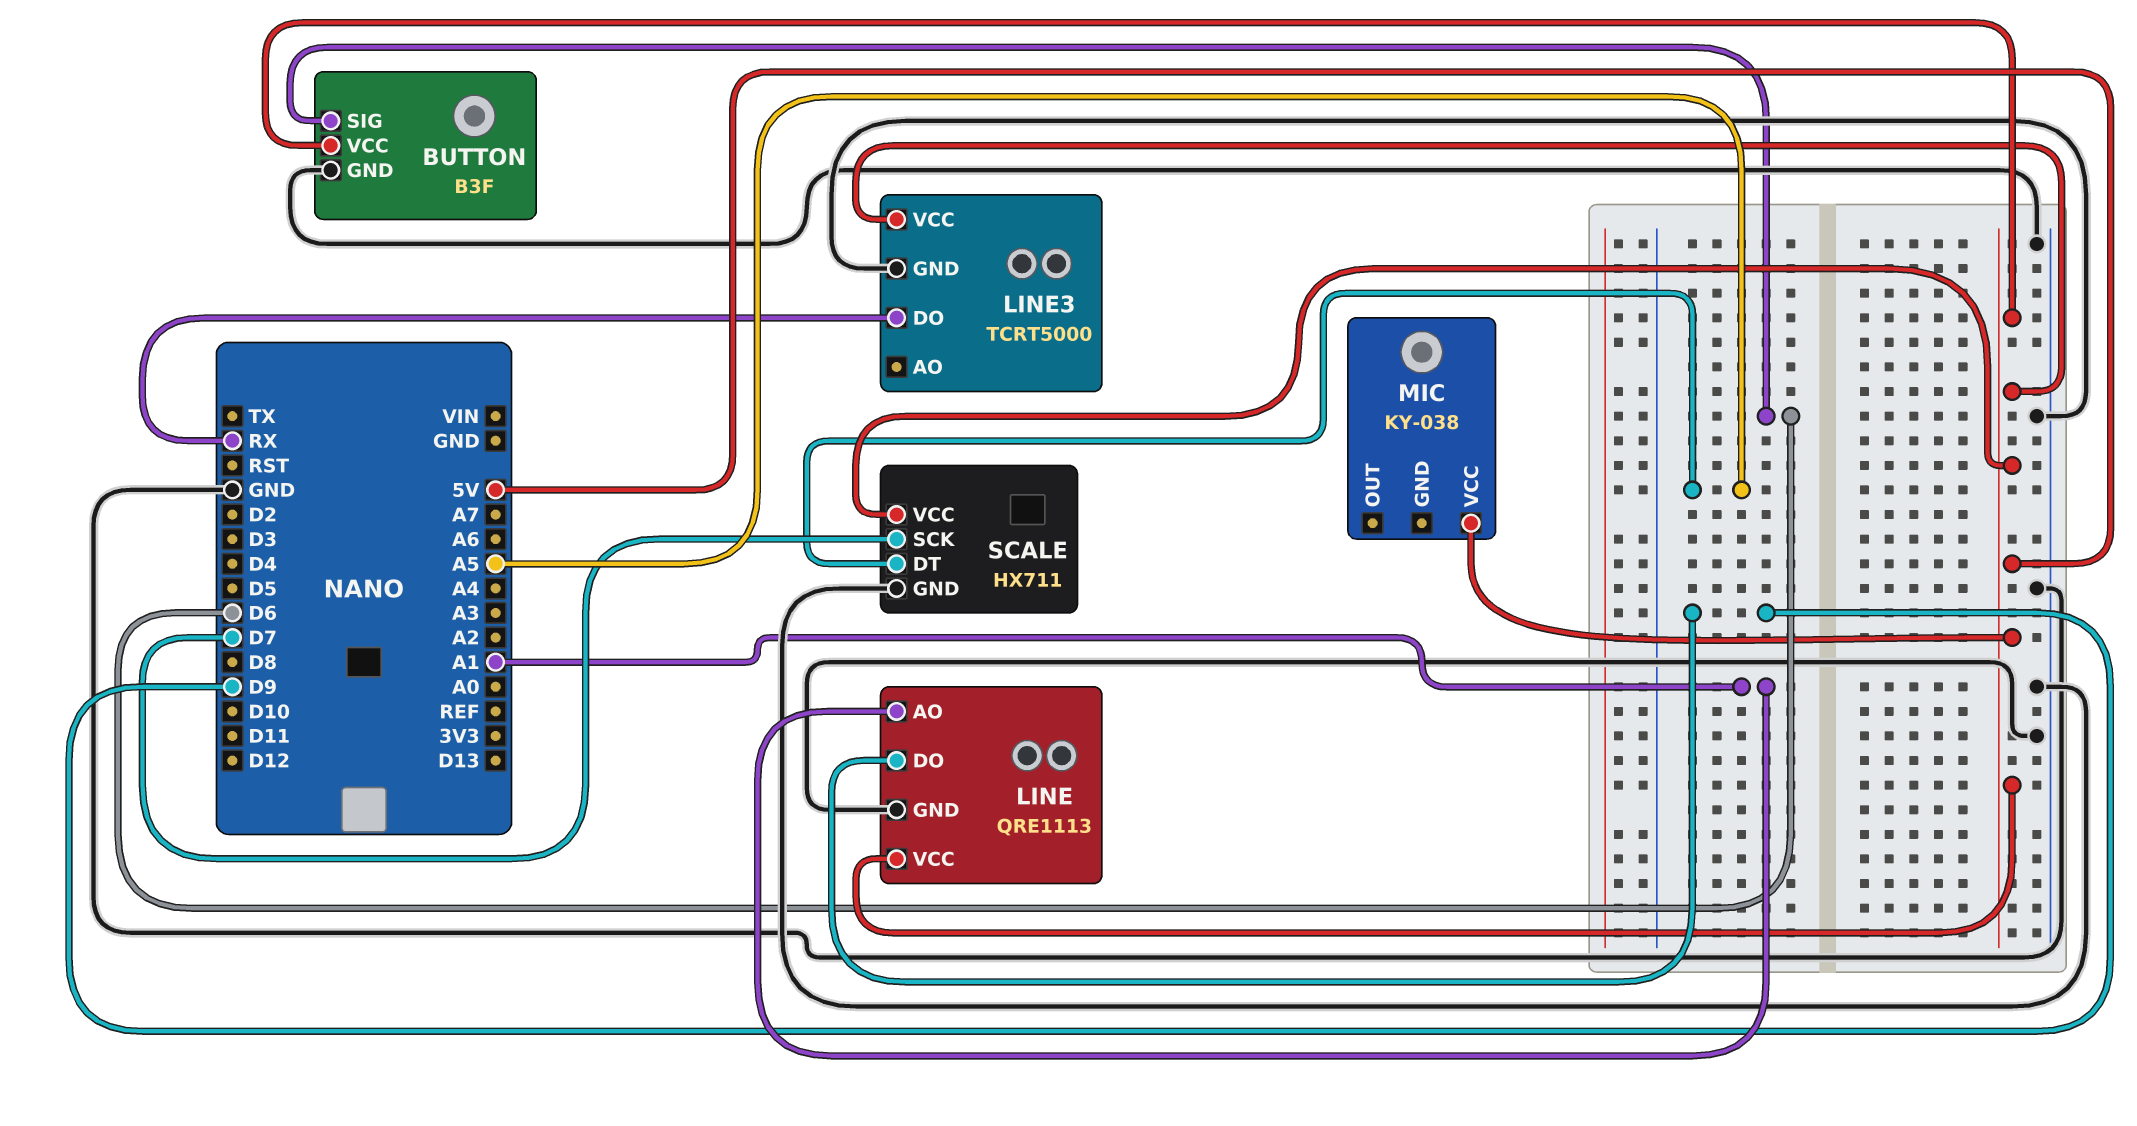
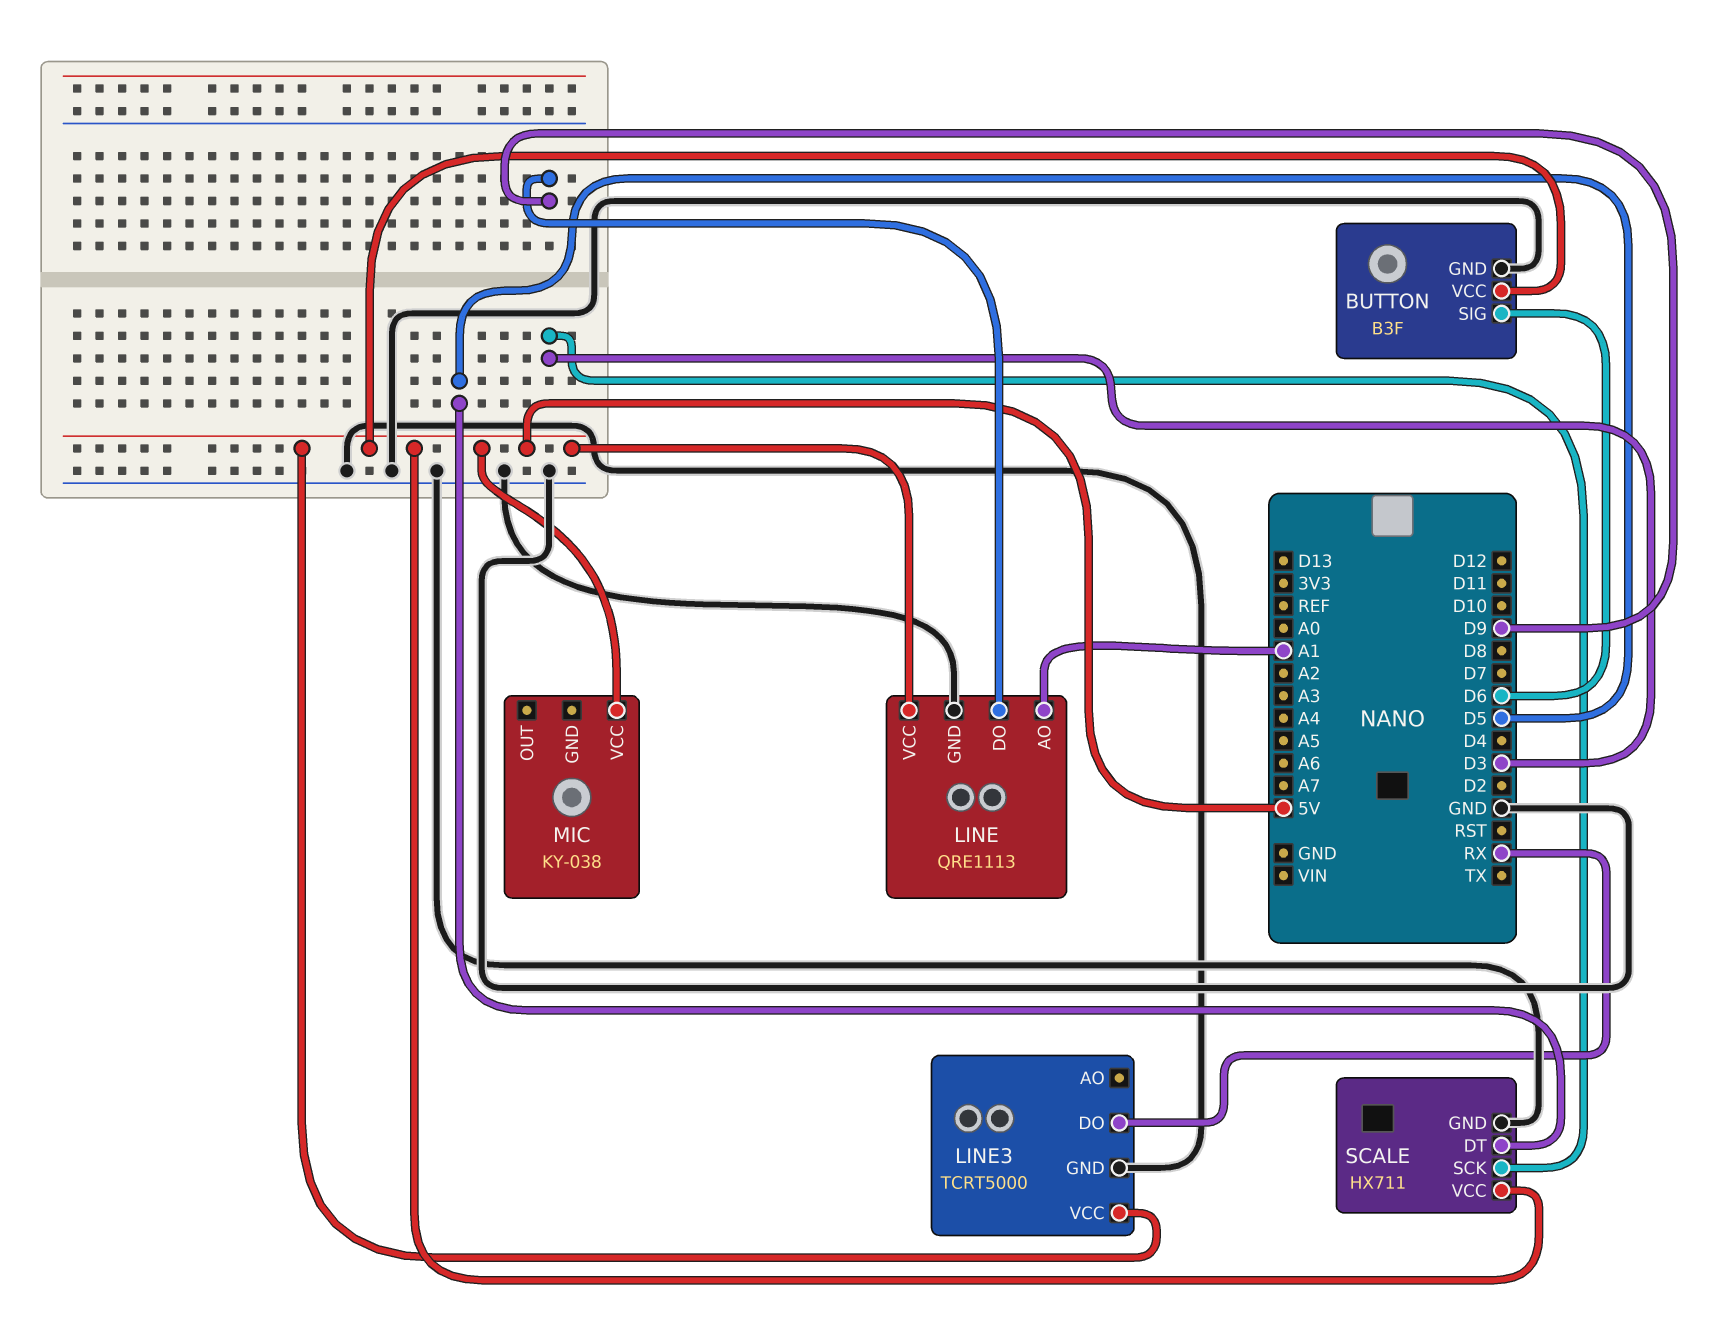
SCALE pin DT: A5 -> D5
SCALE pin SCK: D7 -> D3

